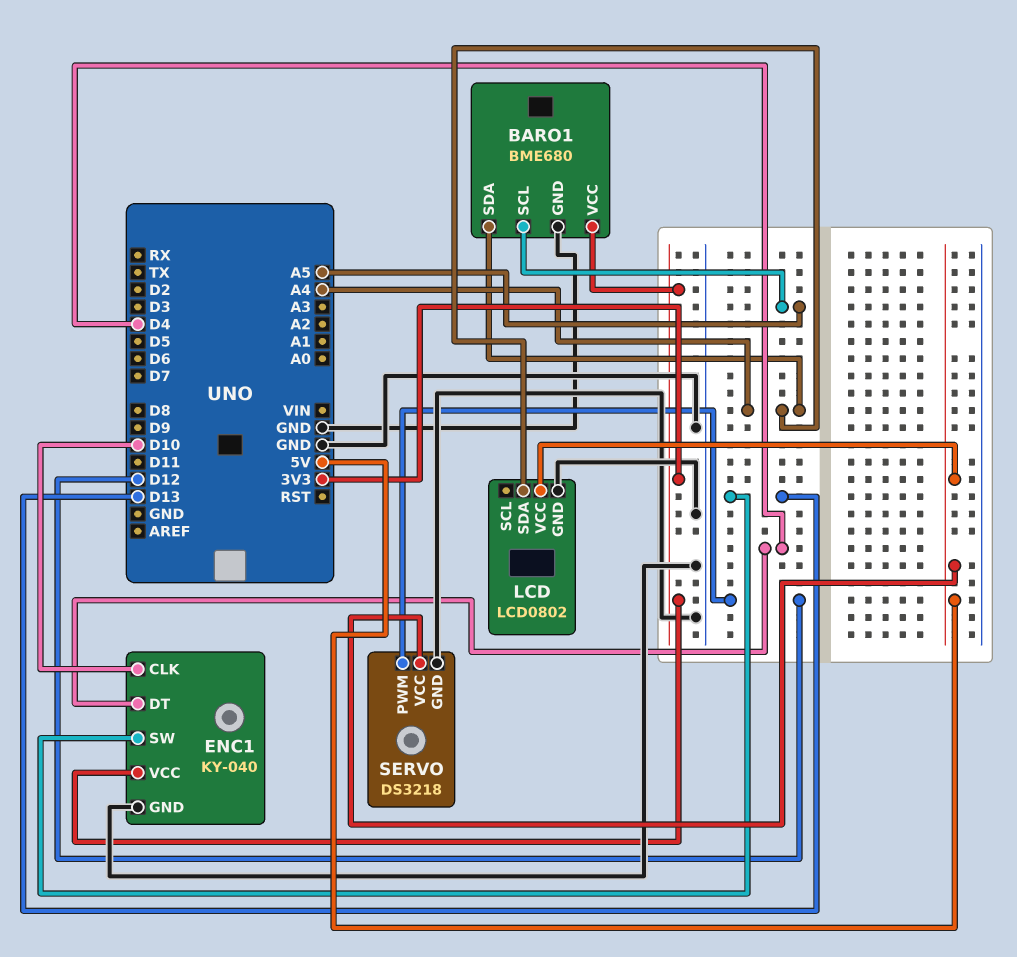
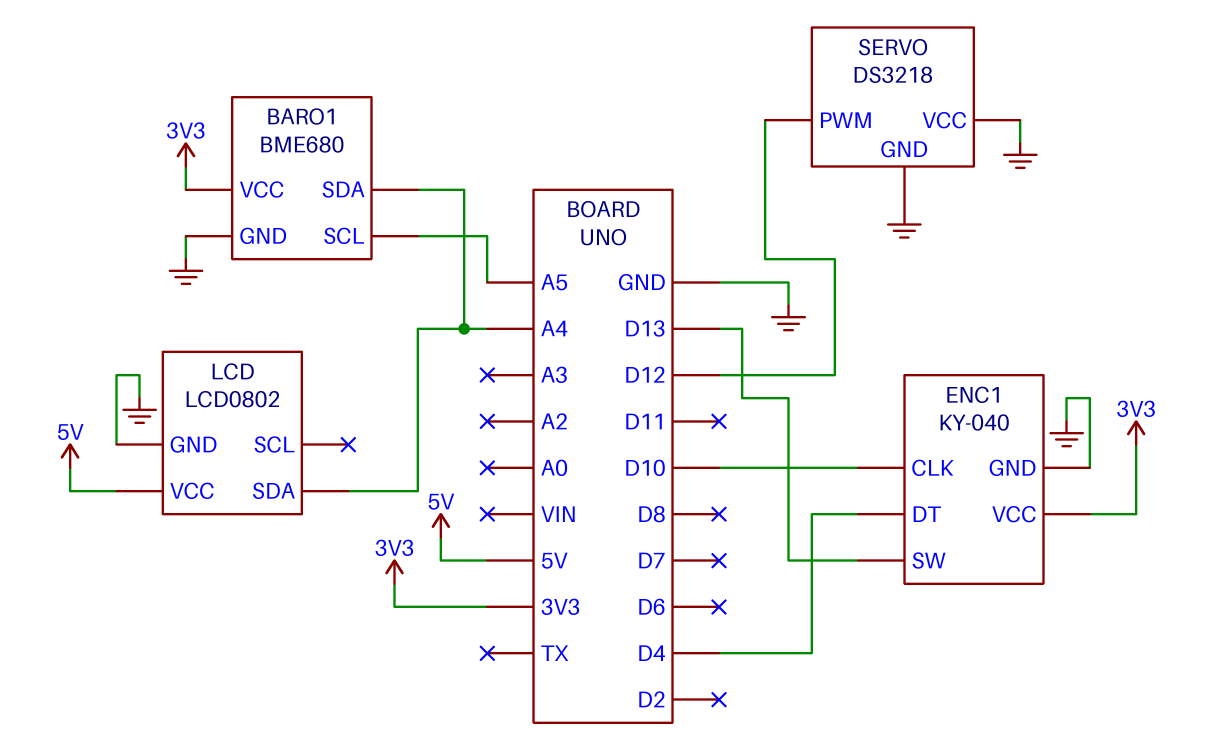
SERVO pin VCC: 5V -> GND

